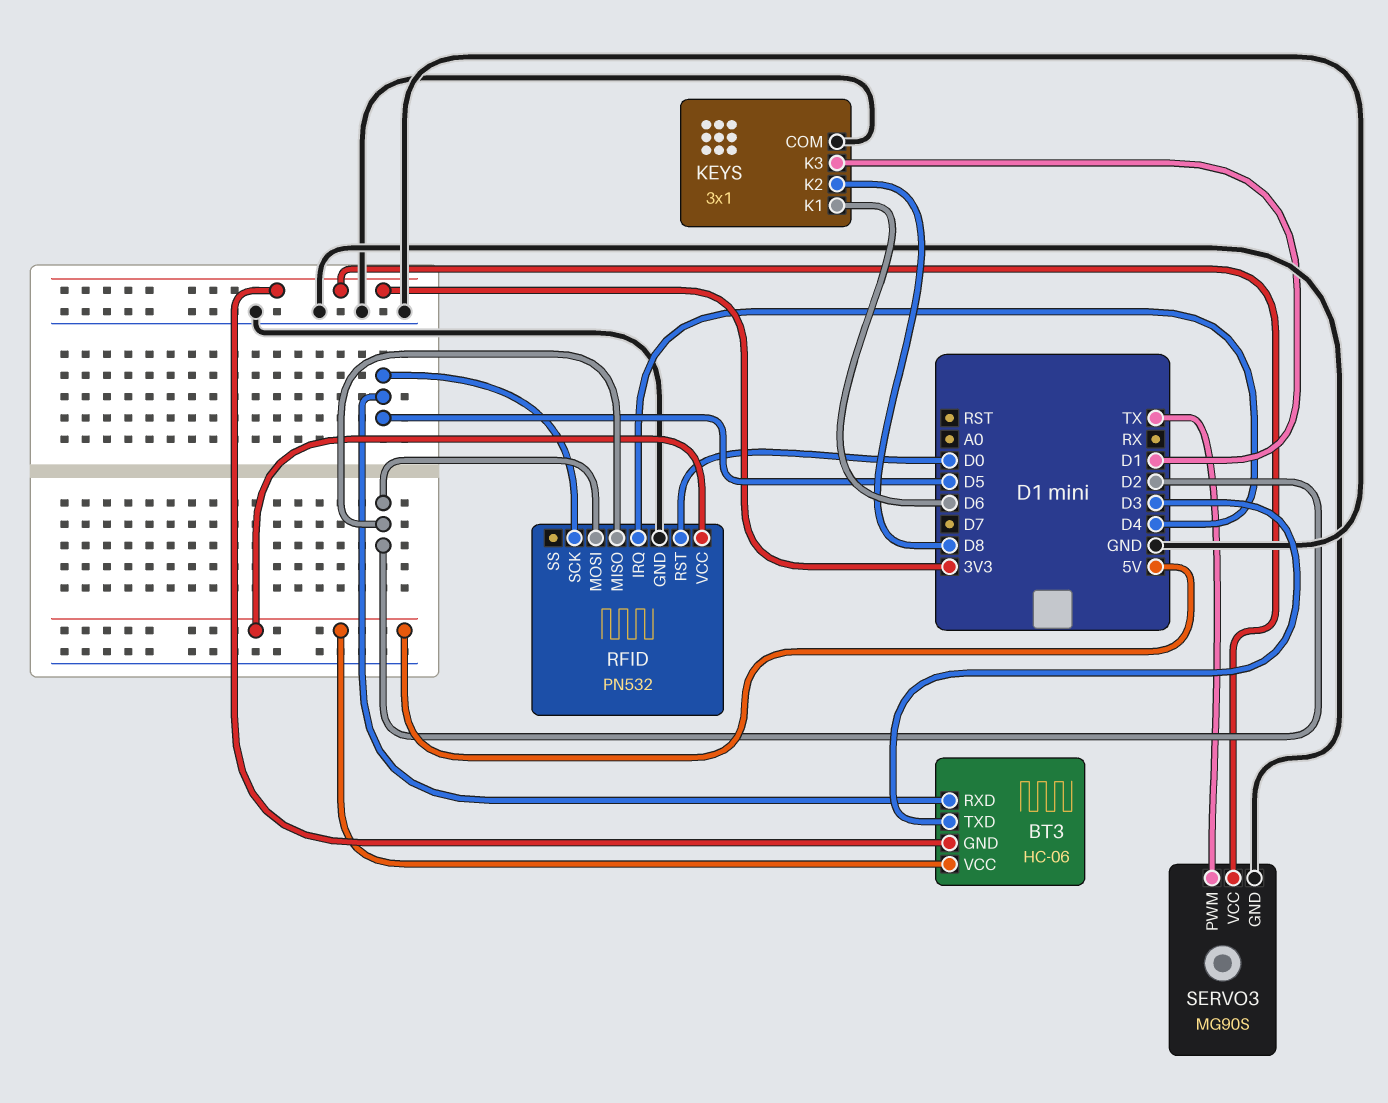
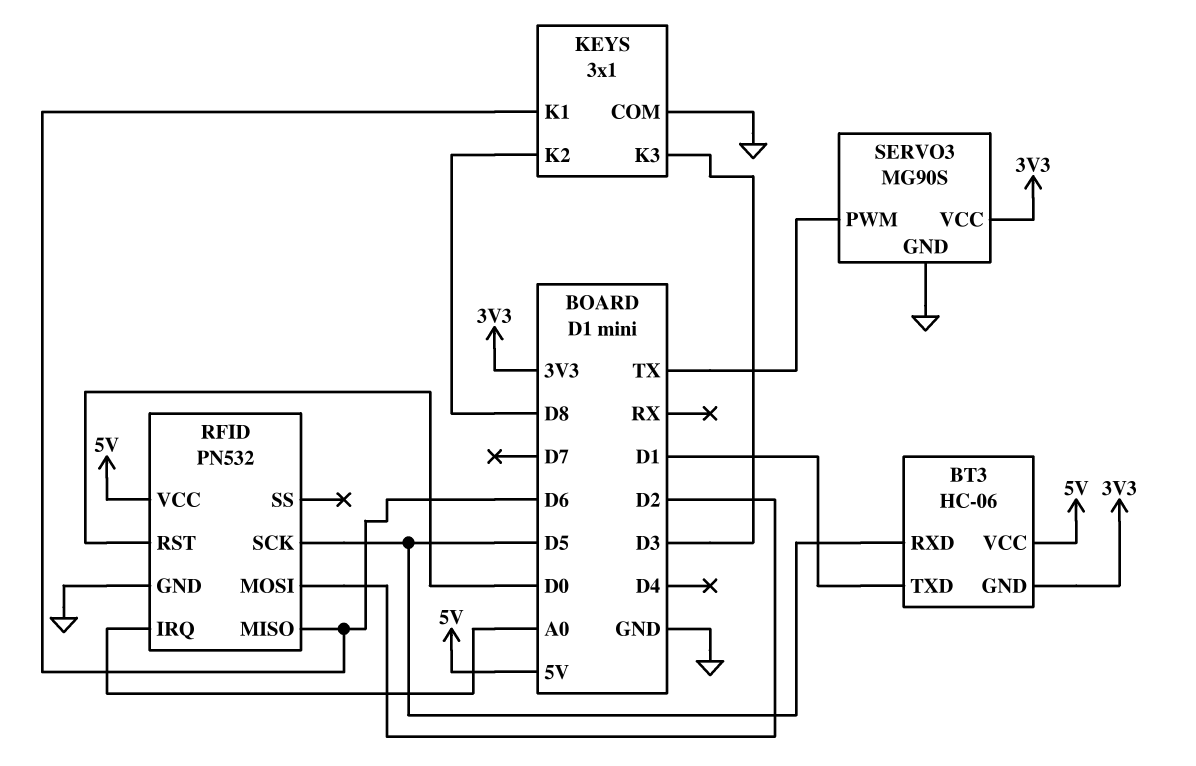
BT3 pin TXD: D3 -> D1
KEYS pin K3: D1 -> D3
RFID pin IRQ: D4 -> A0
RFID pin MISO: D2 -> D6

